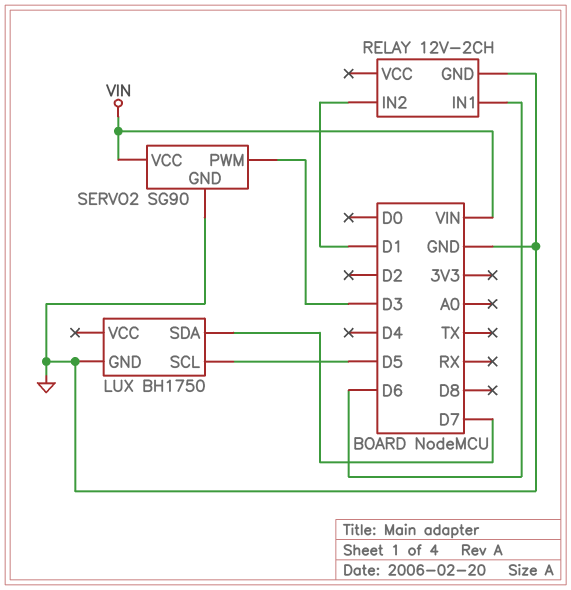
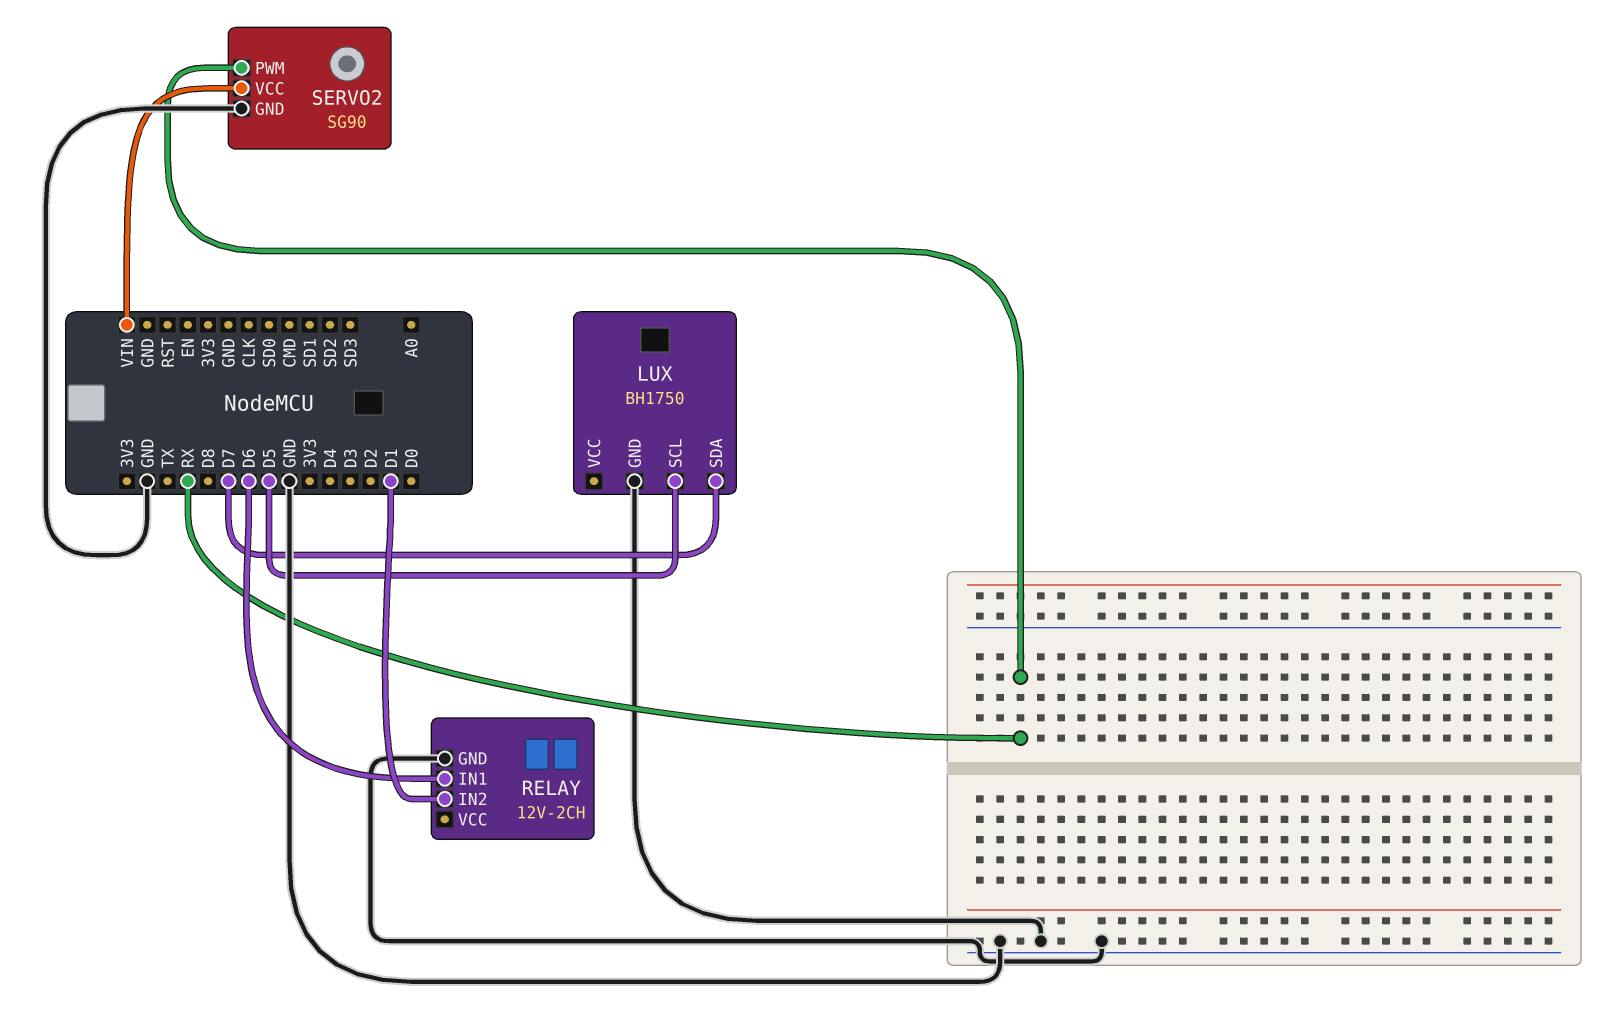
SERVO2 pin PWM: D3 -> RX

